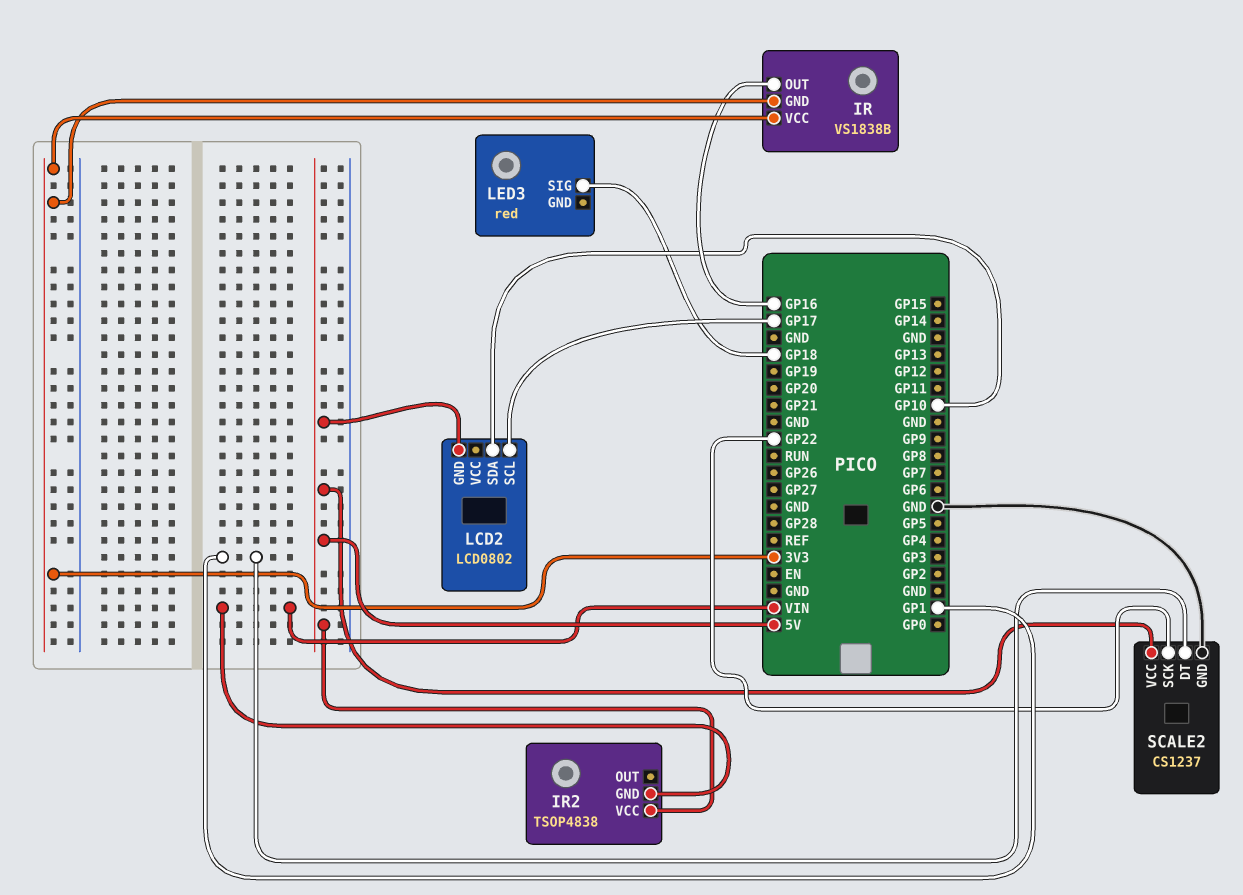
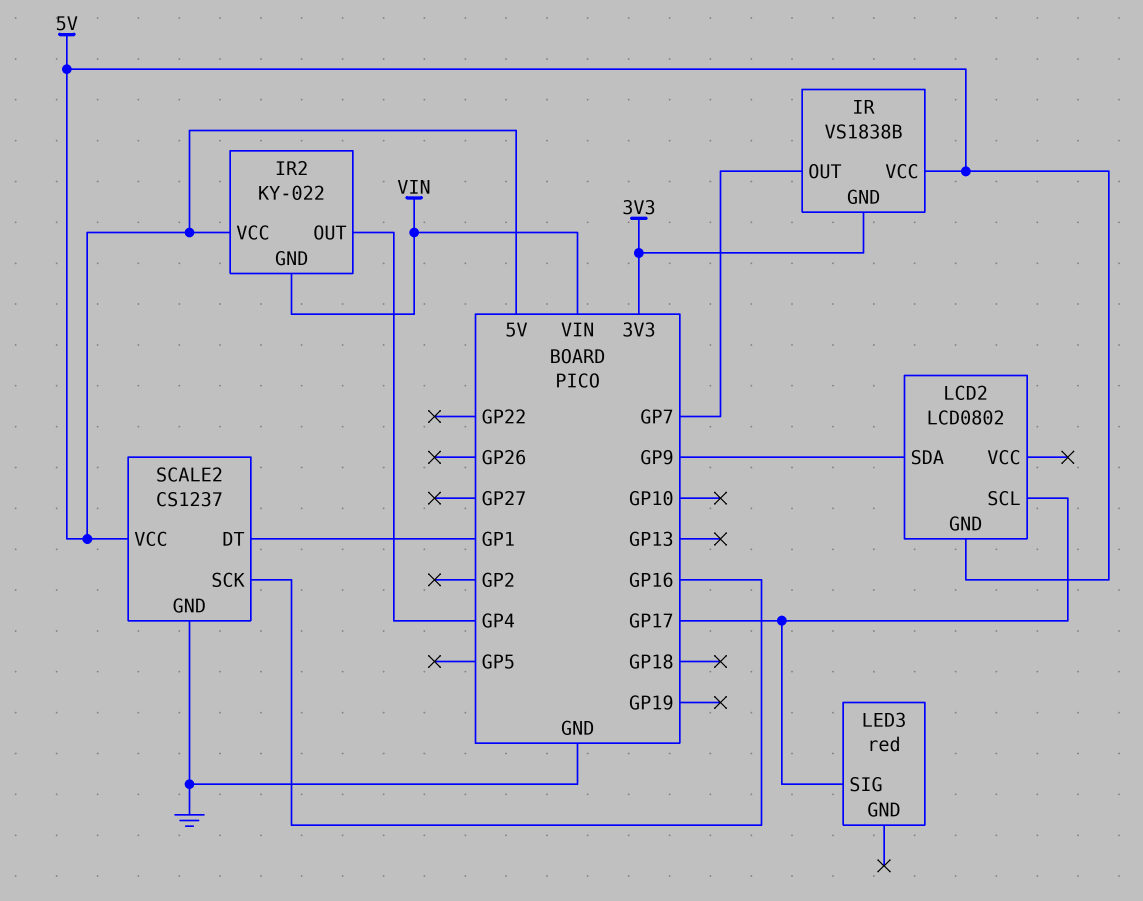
IR pin OUT: GP16 -> GP7
IR pin VCC: 3V3 -> 5V
IR2: TSOP4838 -> KY-022
IR2 pin OUT: none -> GP4
LCD2 pin SDA: GP10 -> GP9
LED3 pin SIG: GP18 -> GP17
SCALE2 pin SCK: GP22 -> GP16

